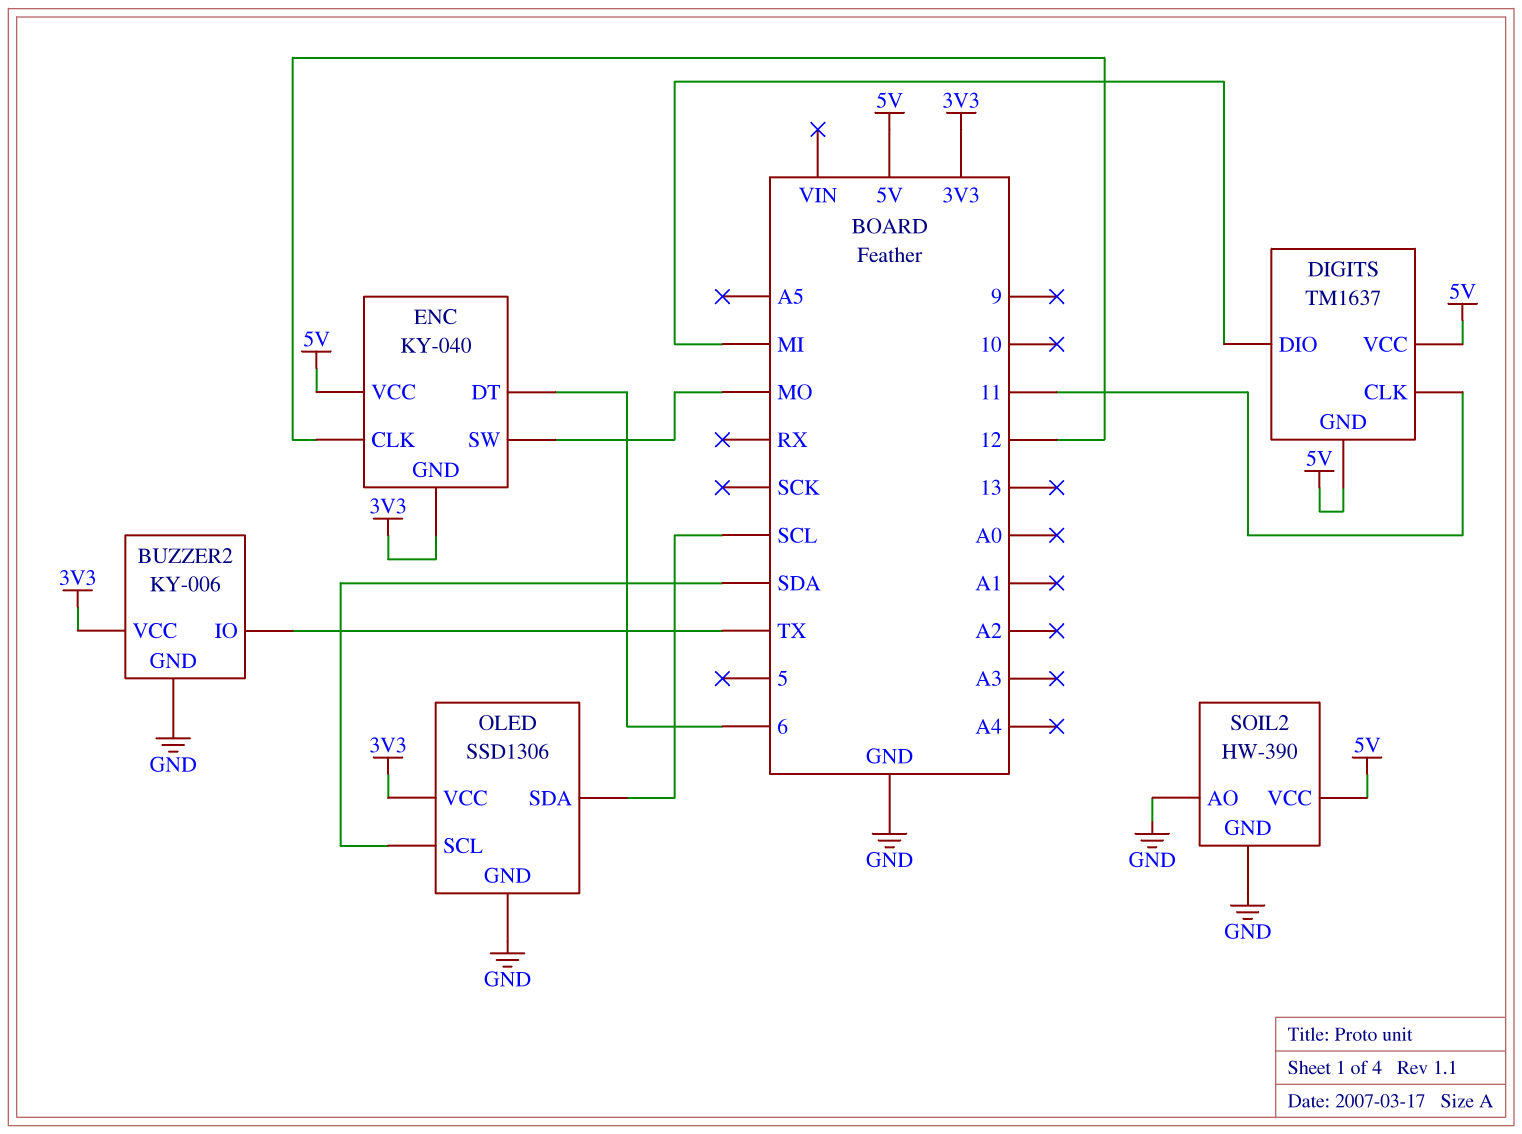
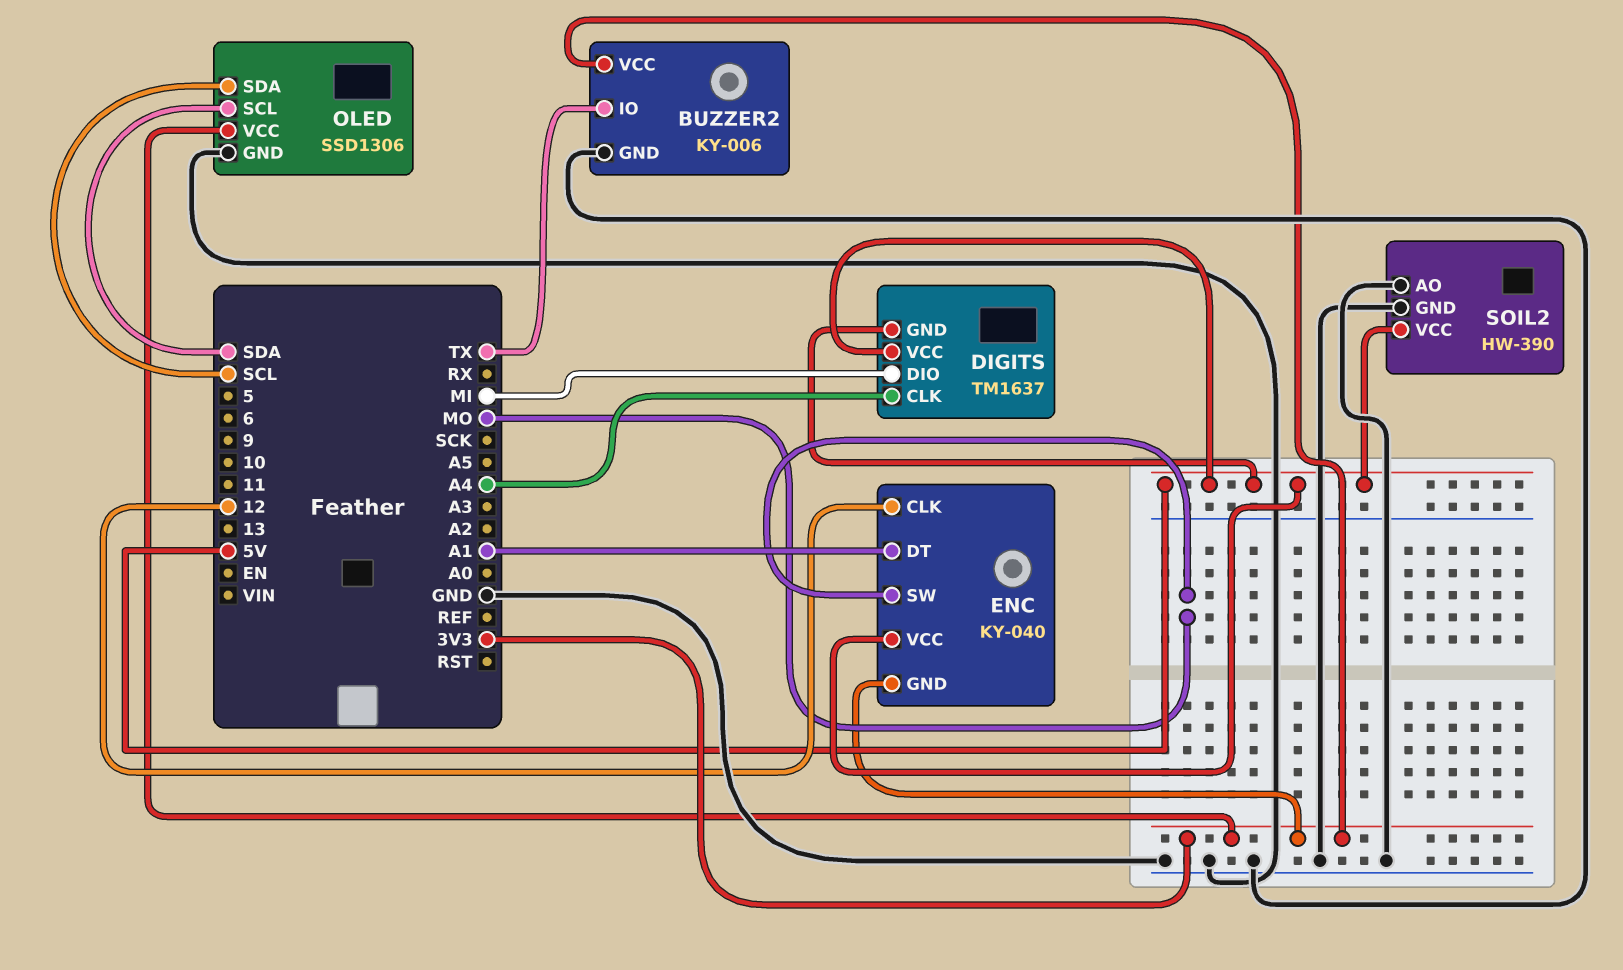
DIGITS pin CLK: 11 -> A4
ENC pin DT: 6 -> A1

